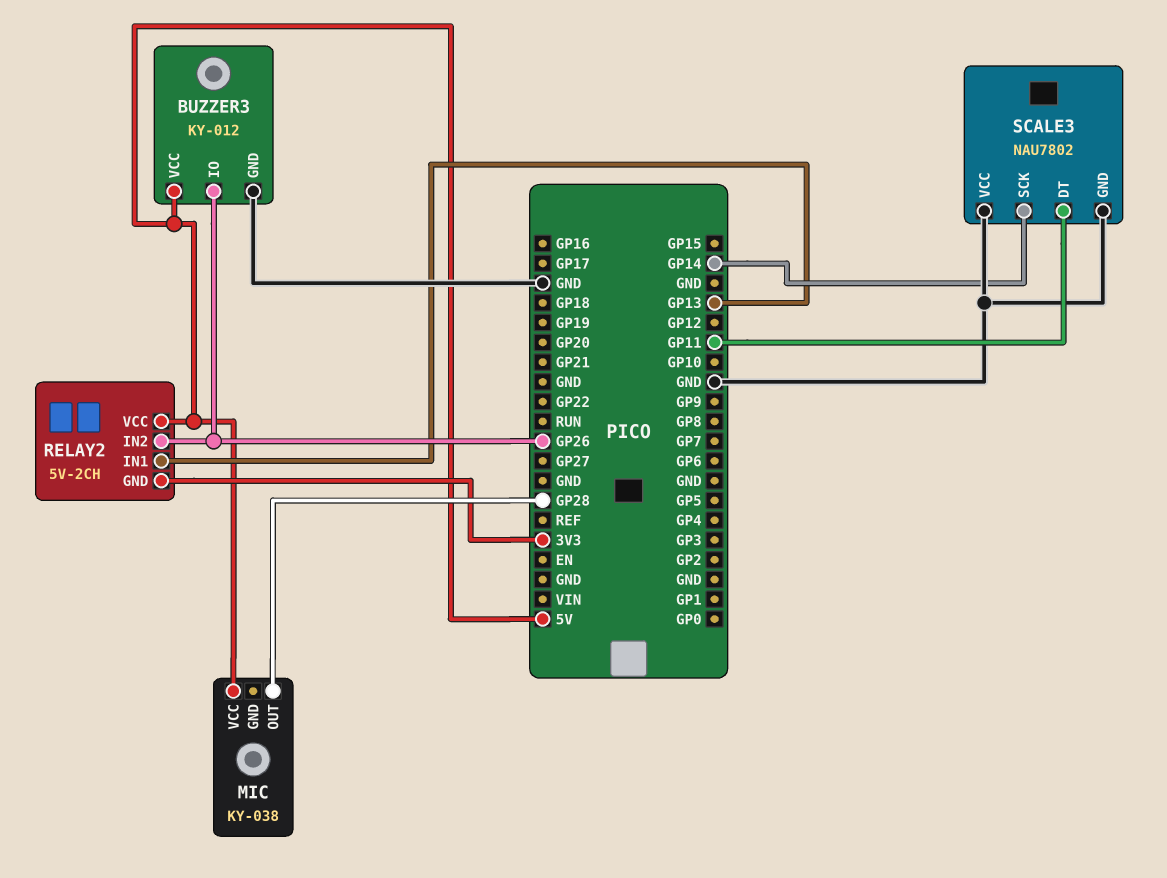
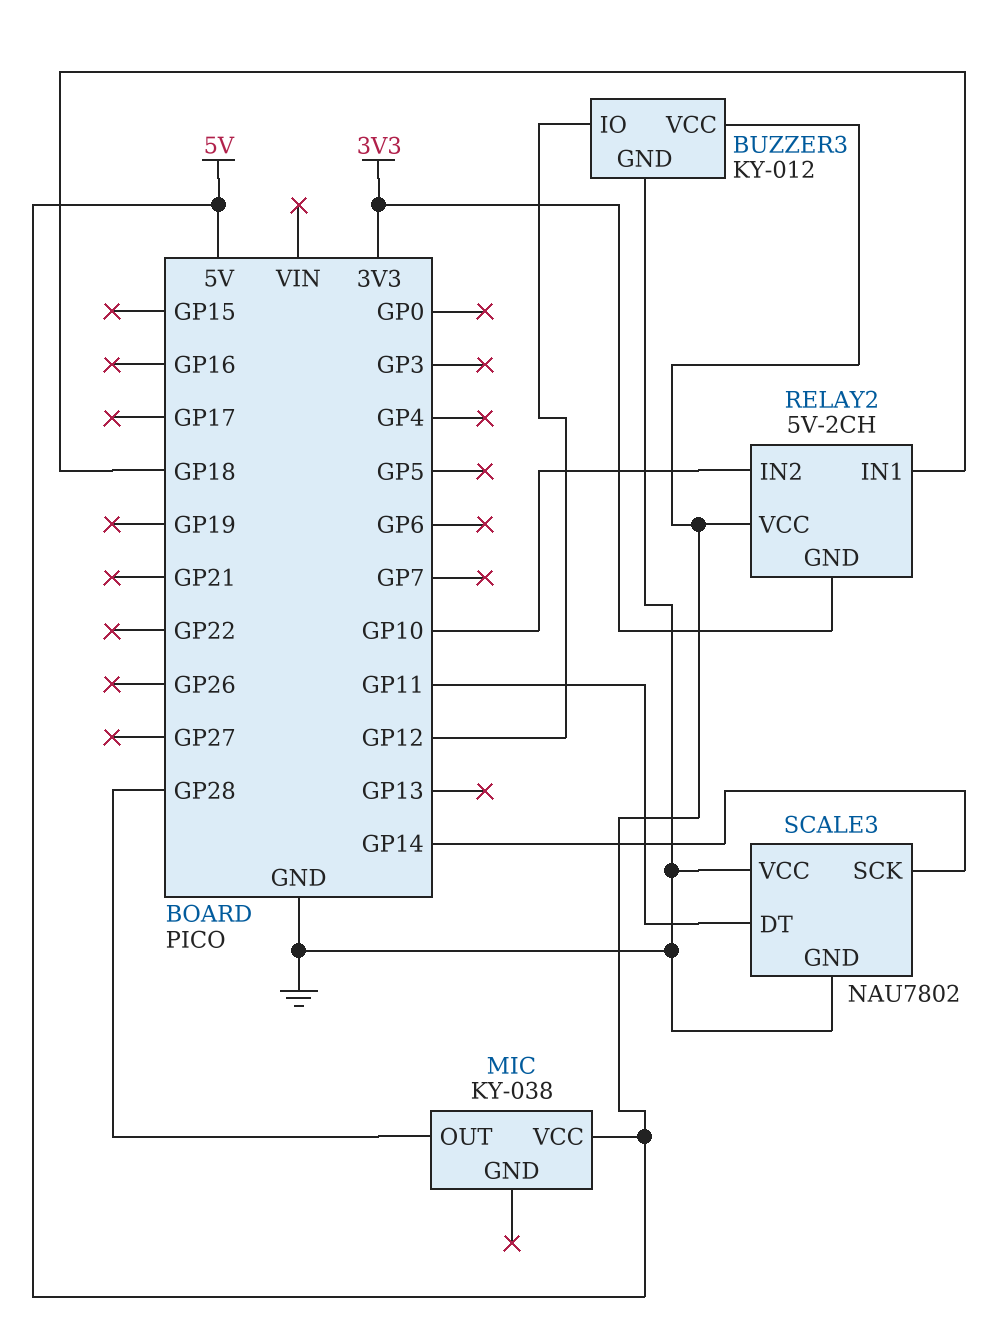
BUZZER3 pin IO: GP26 -> GP12
RELAY2 pin IN1: GP13 -> GP18
RELAY2 pin IN2: GP26 -> GP10

